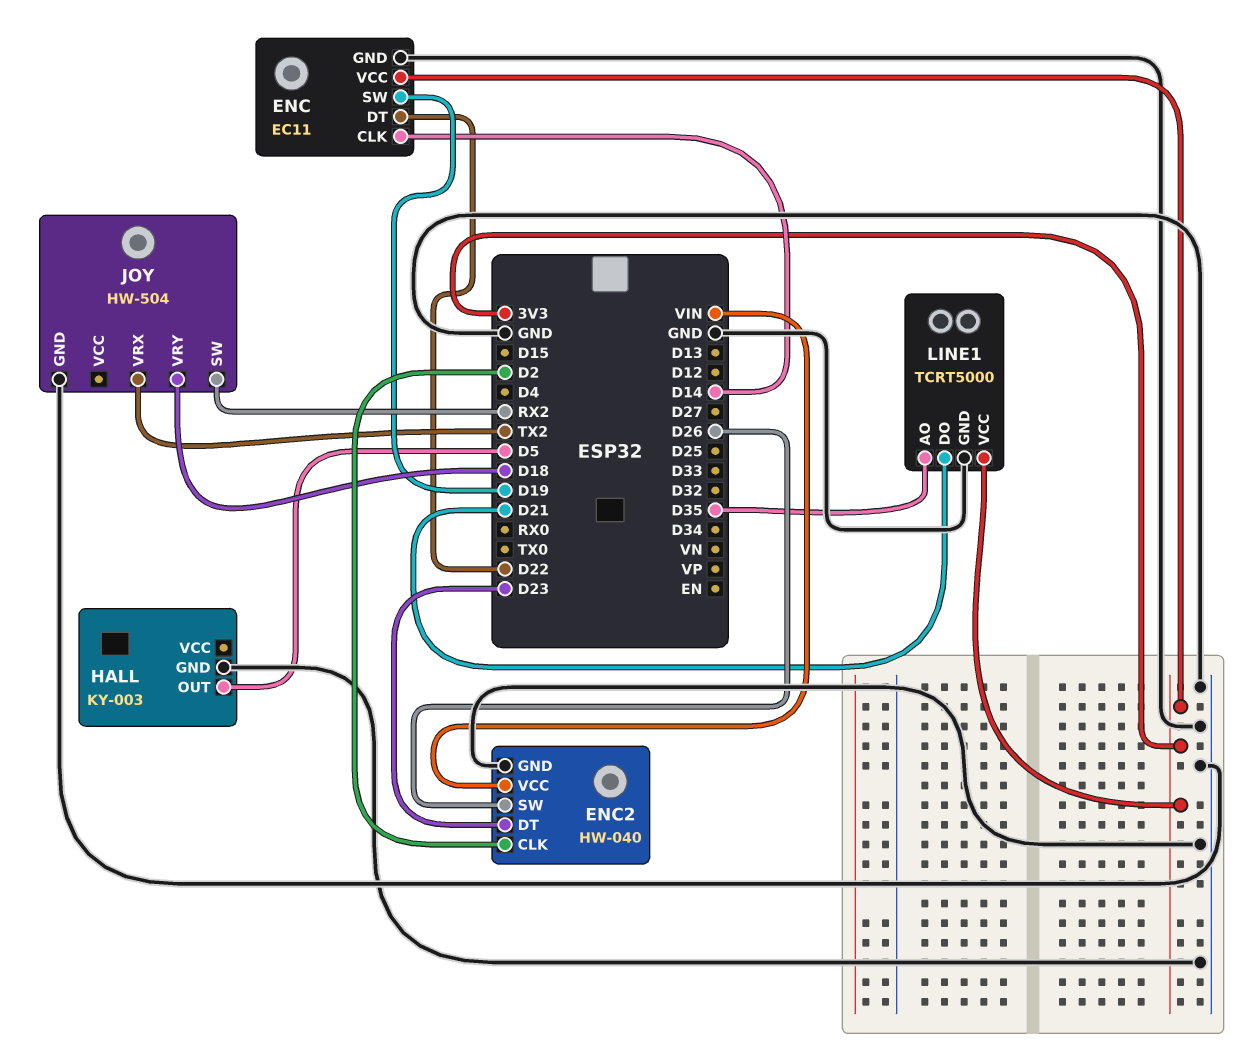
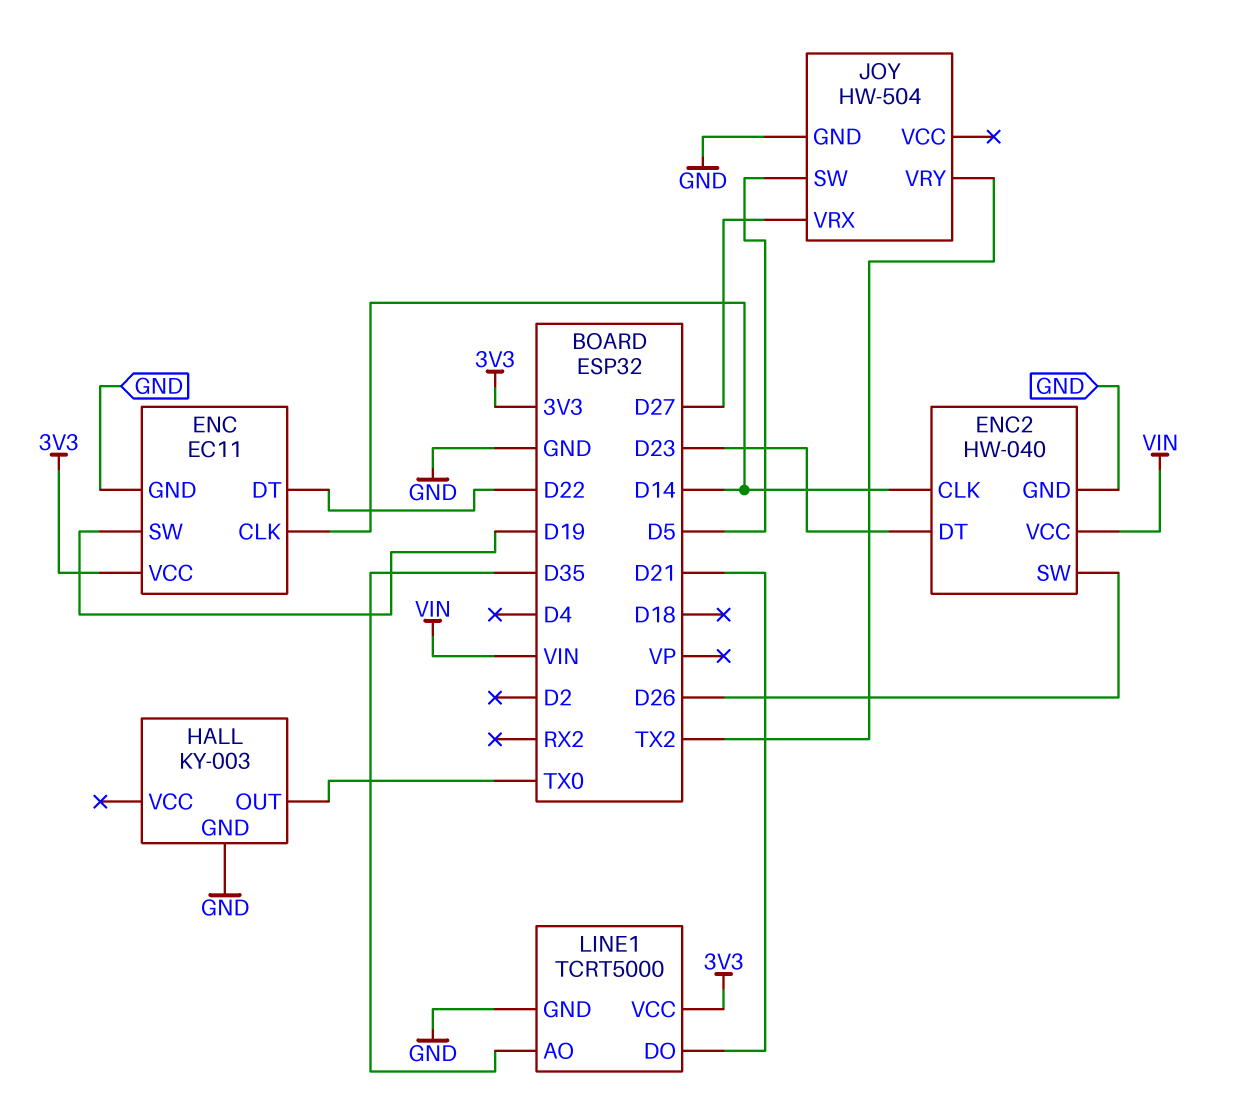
ENC2 pin CLK: D2 -> D14
HALL pin OUT: D5 -> TX0
JOY pin SW: RX2 -> D5
JOY pin VRX: TX2 -> D27
JOY pin VRY: D18 -> TX2

